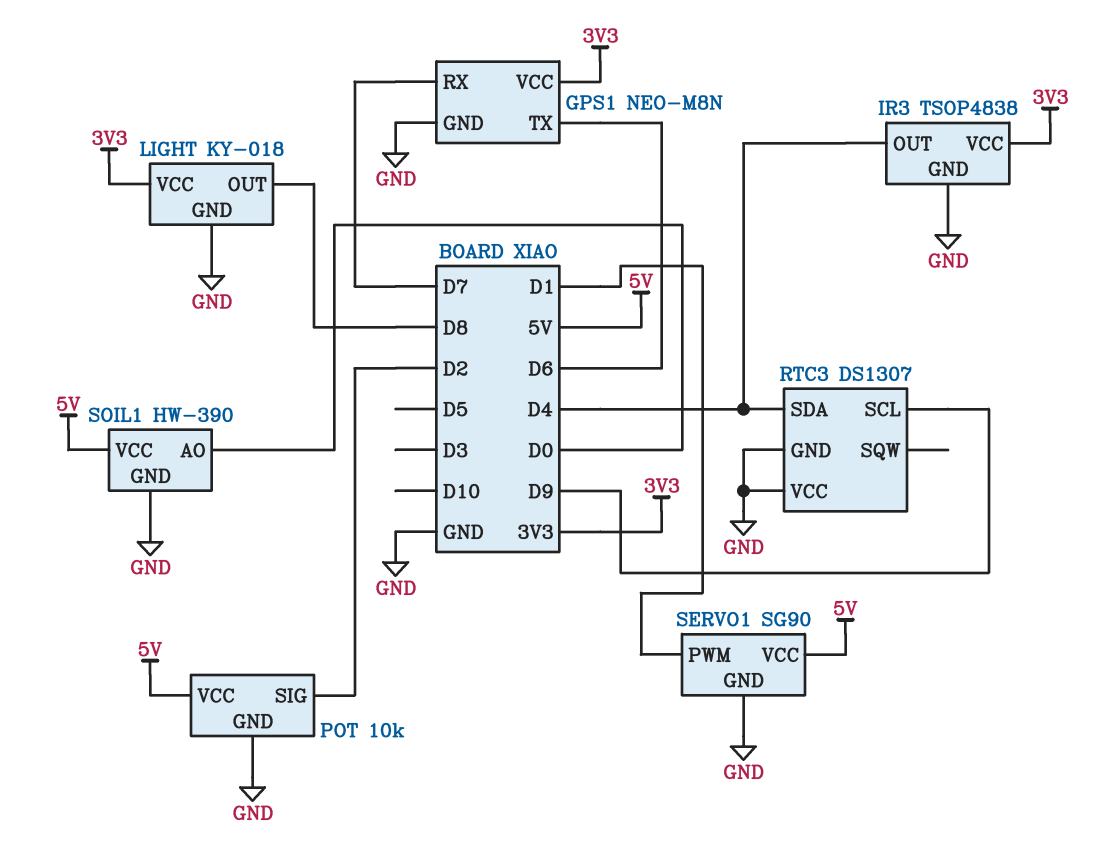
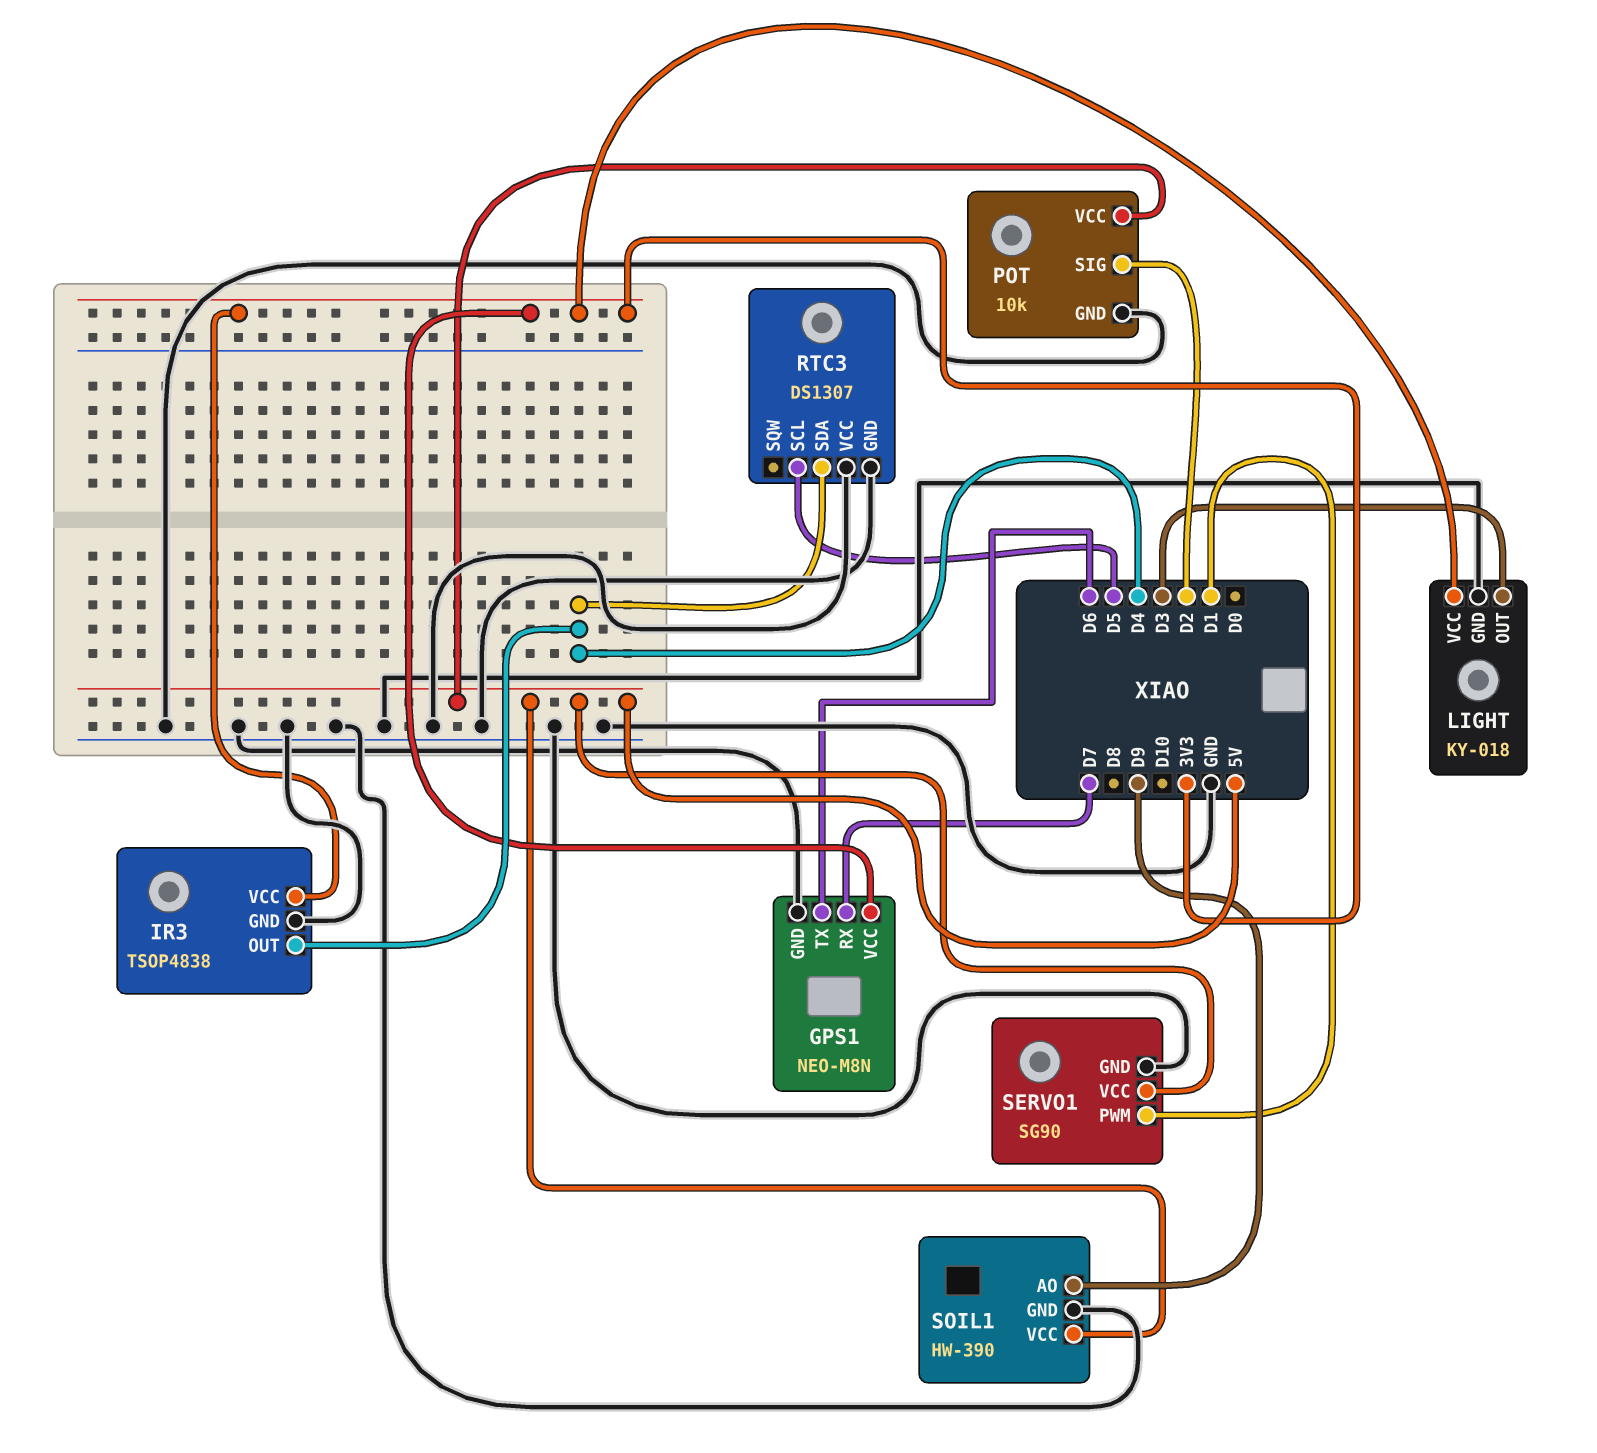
LIGHT pin OUT: D8 -> D3
RTC3 pin SCL: D9 -> D5
SOIL1 pin AO: D0 -> D9

